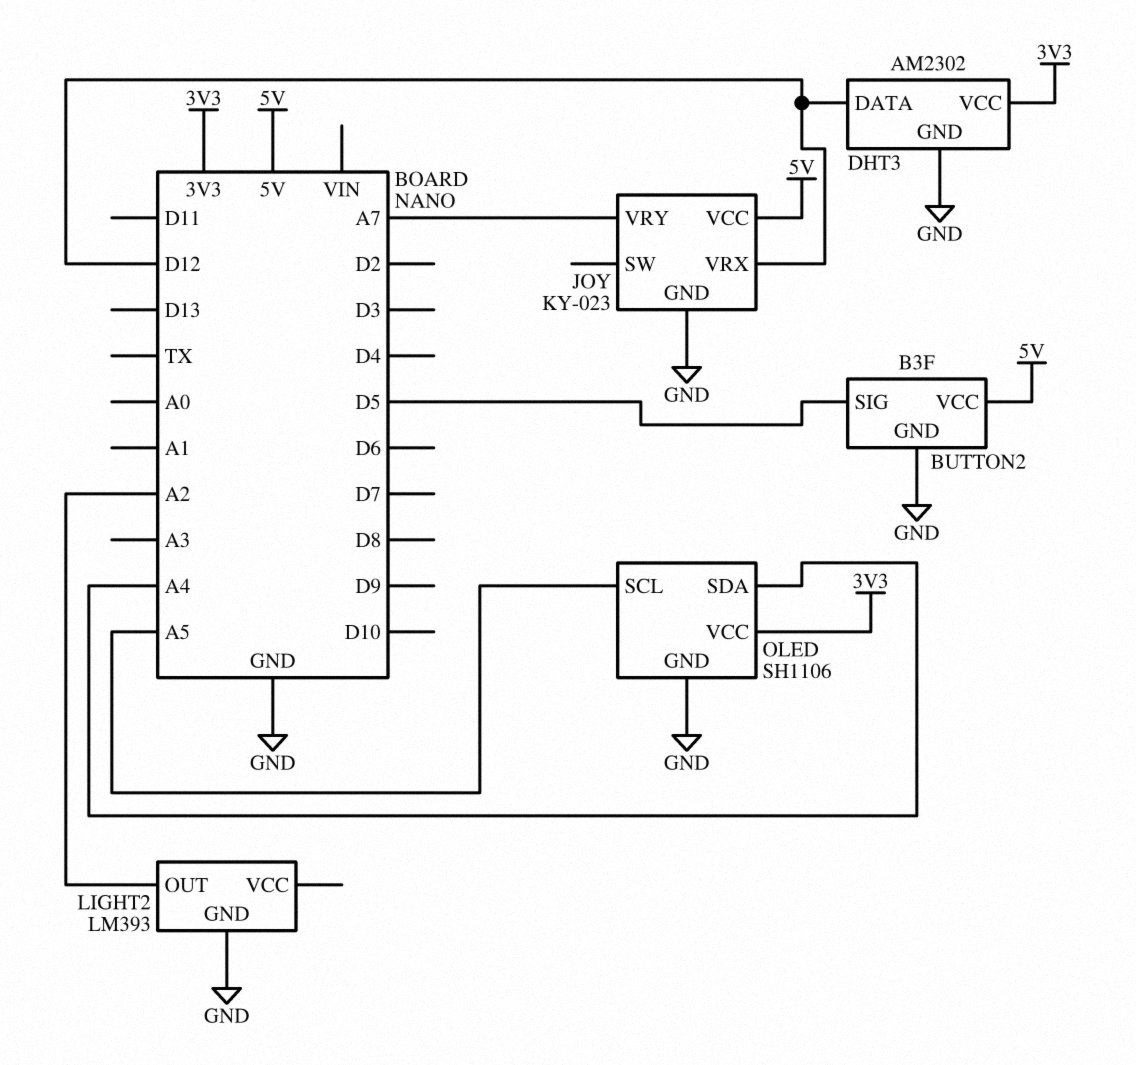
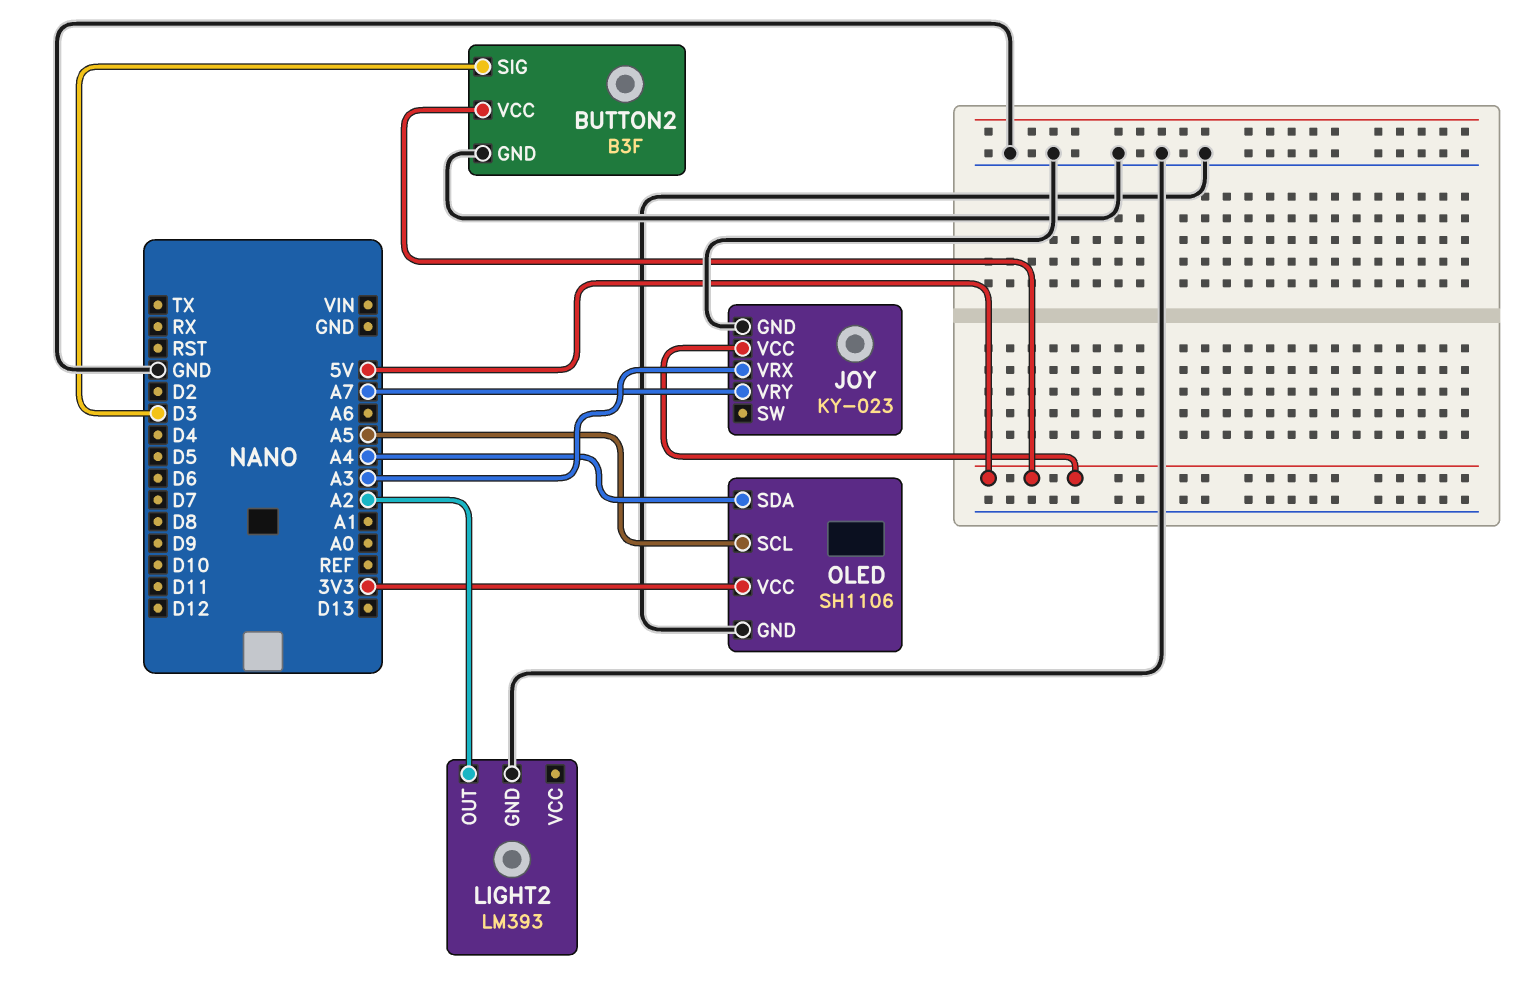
BUTTON2 pin SIG: D5 -> D3
DHT3: AM2302 -> none
DHT3 pin DATA: D12 -> none
DHT3 pin GND: GND -> none
DHT3 pin VCC: 3V3 -> none
JOY pin VRX: D12 -> A3

